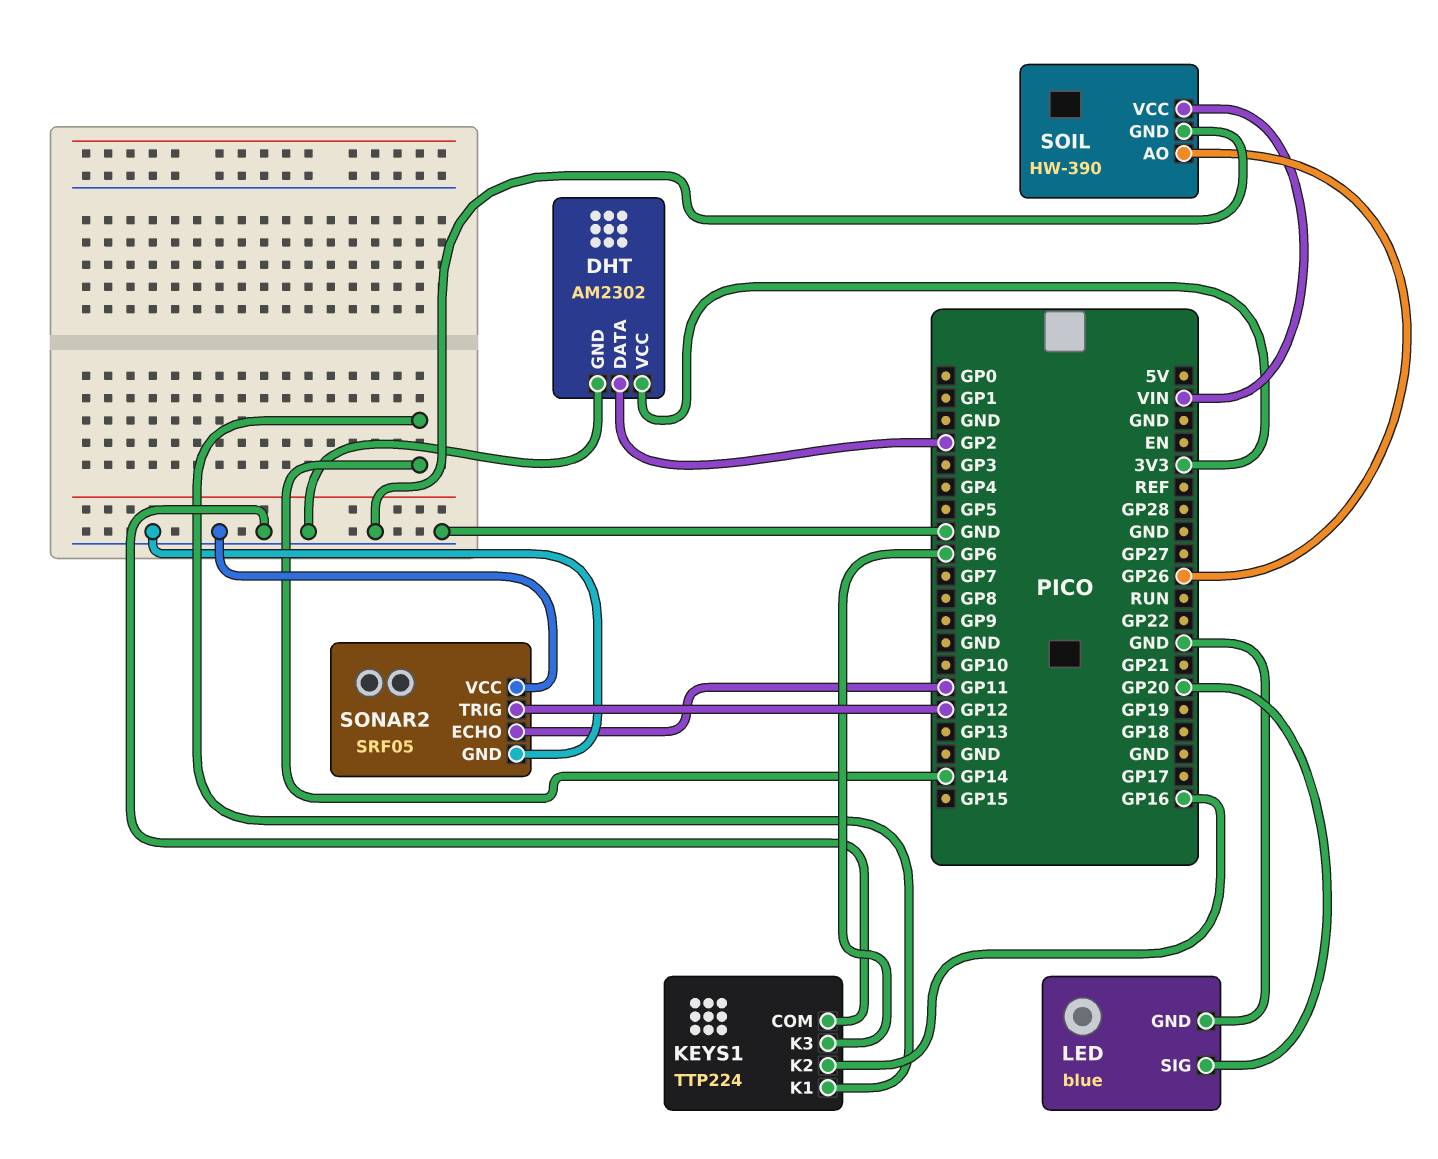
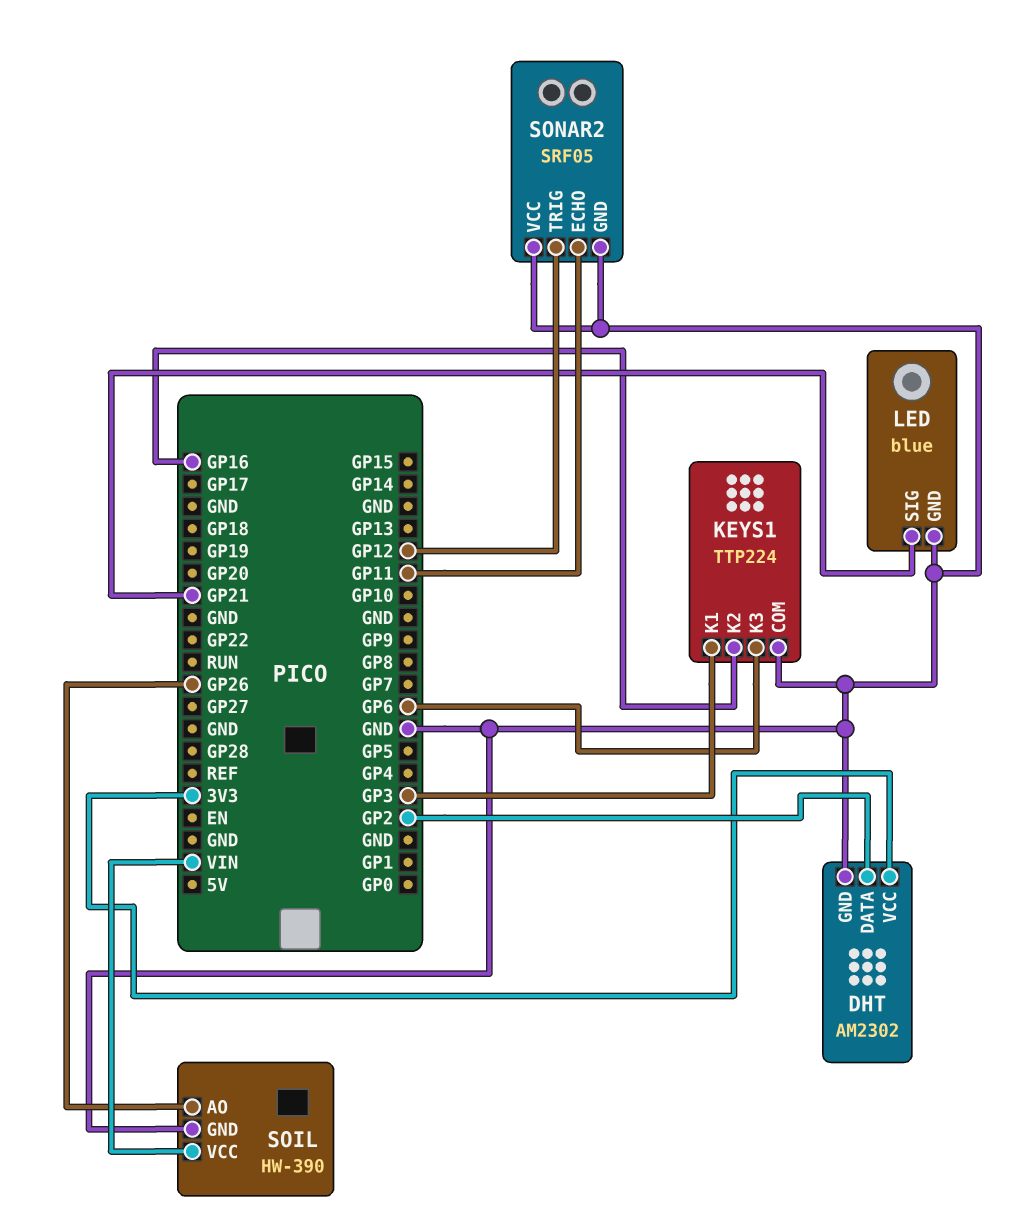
KEYS1 pin K1: GP14 -> GP3
LED pin SIG: GP20 -> GP21

